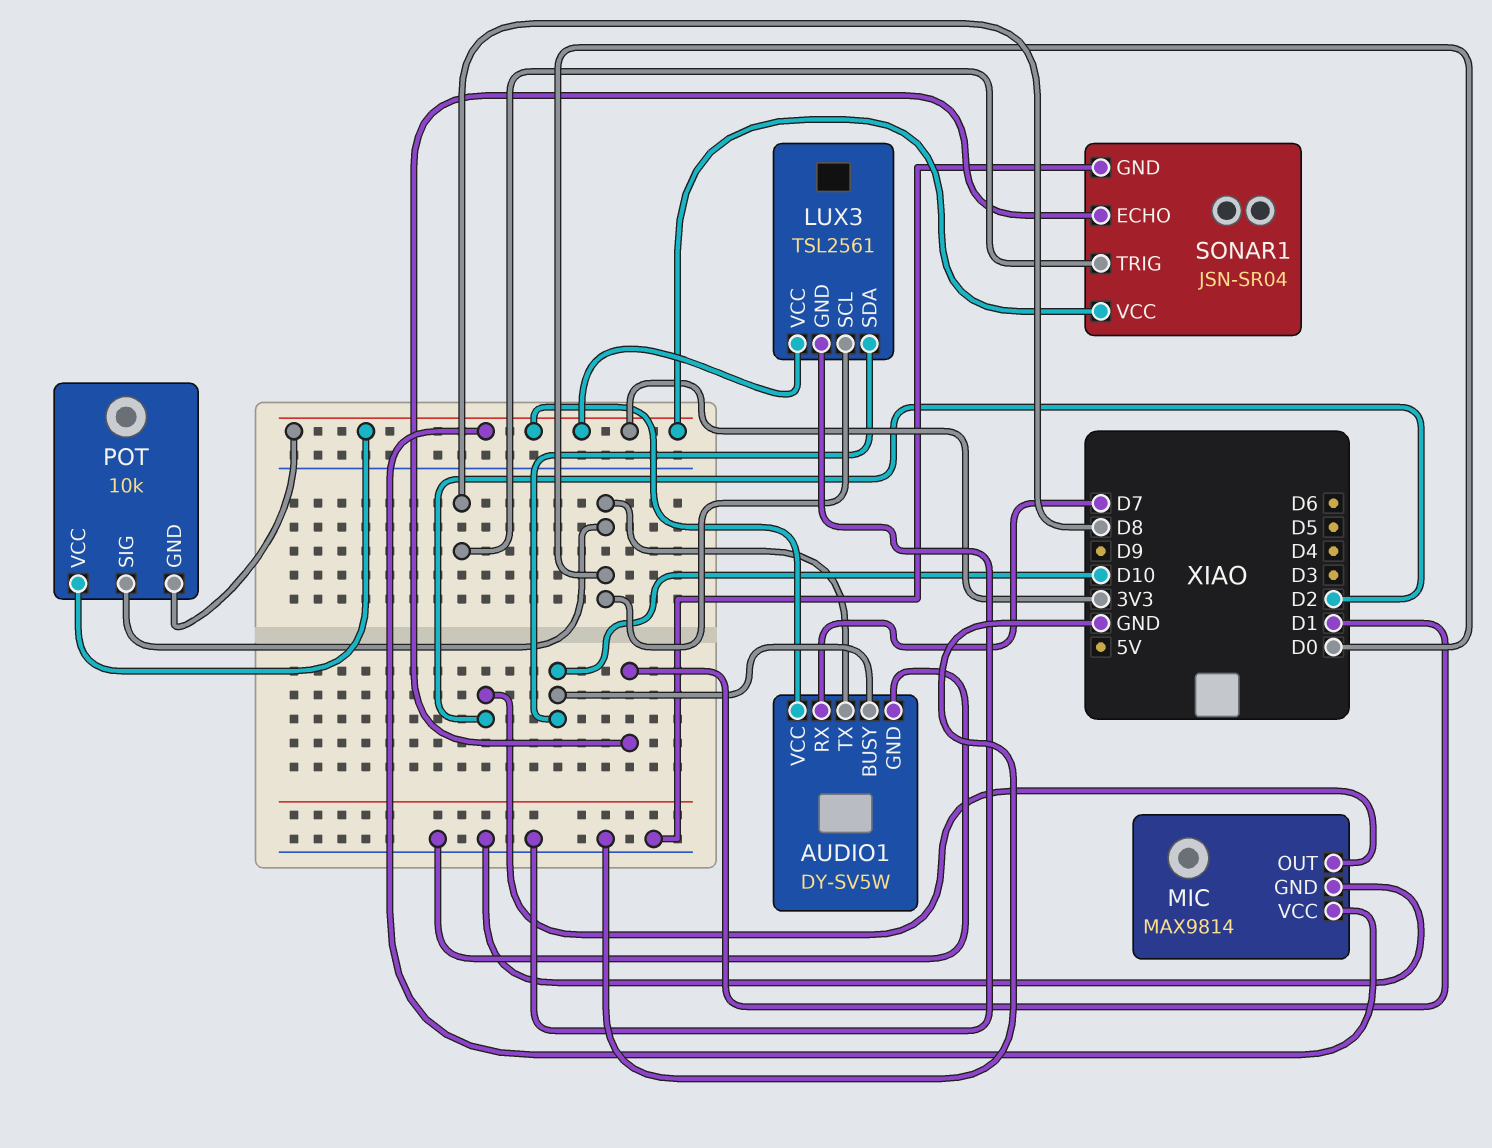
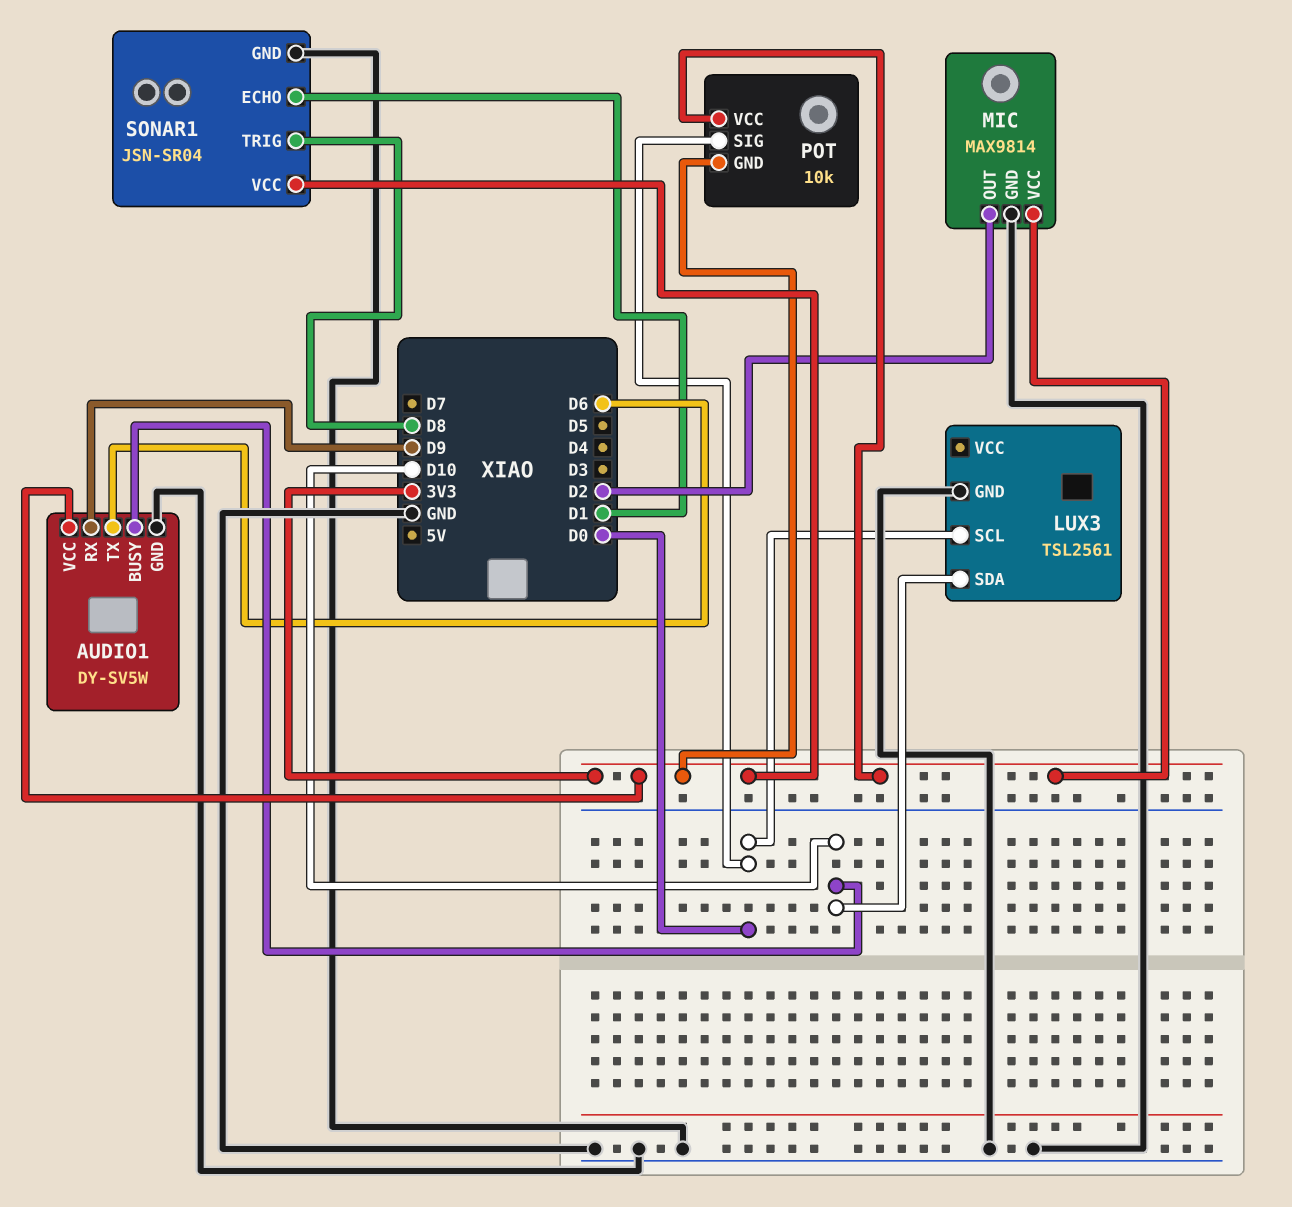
AUDIO1 pin RX: D7 -> D9
AUDIO1 pin TX: D0 -> D6
LUX3 pin VCC: 3V3 -> none

